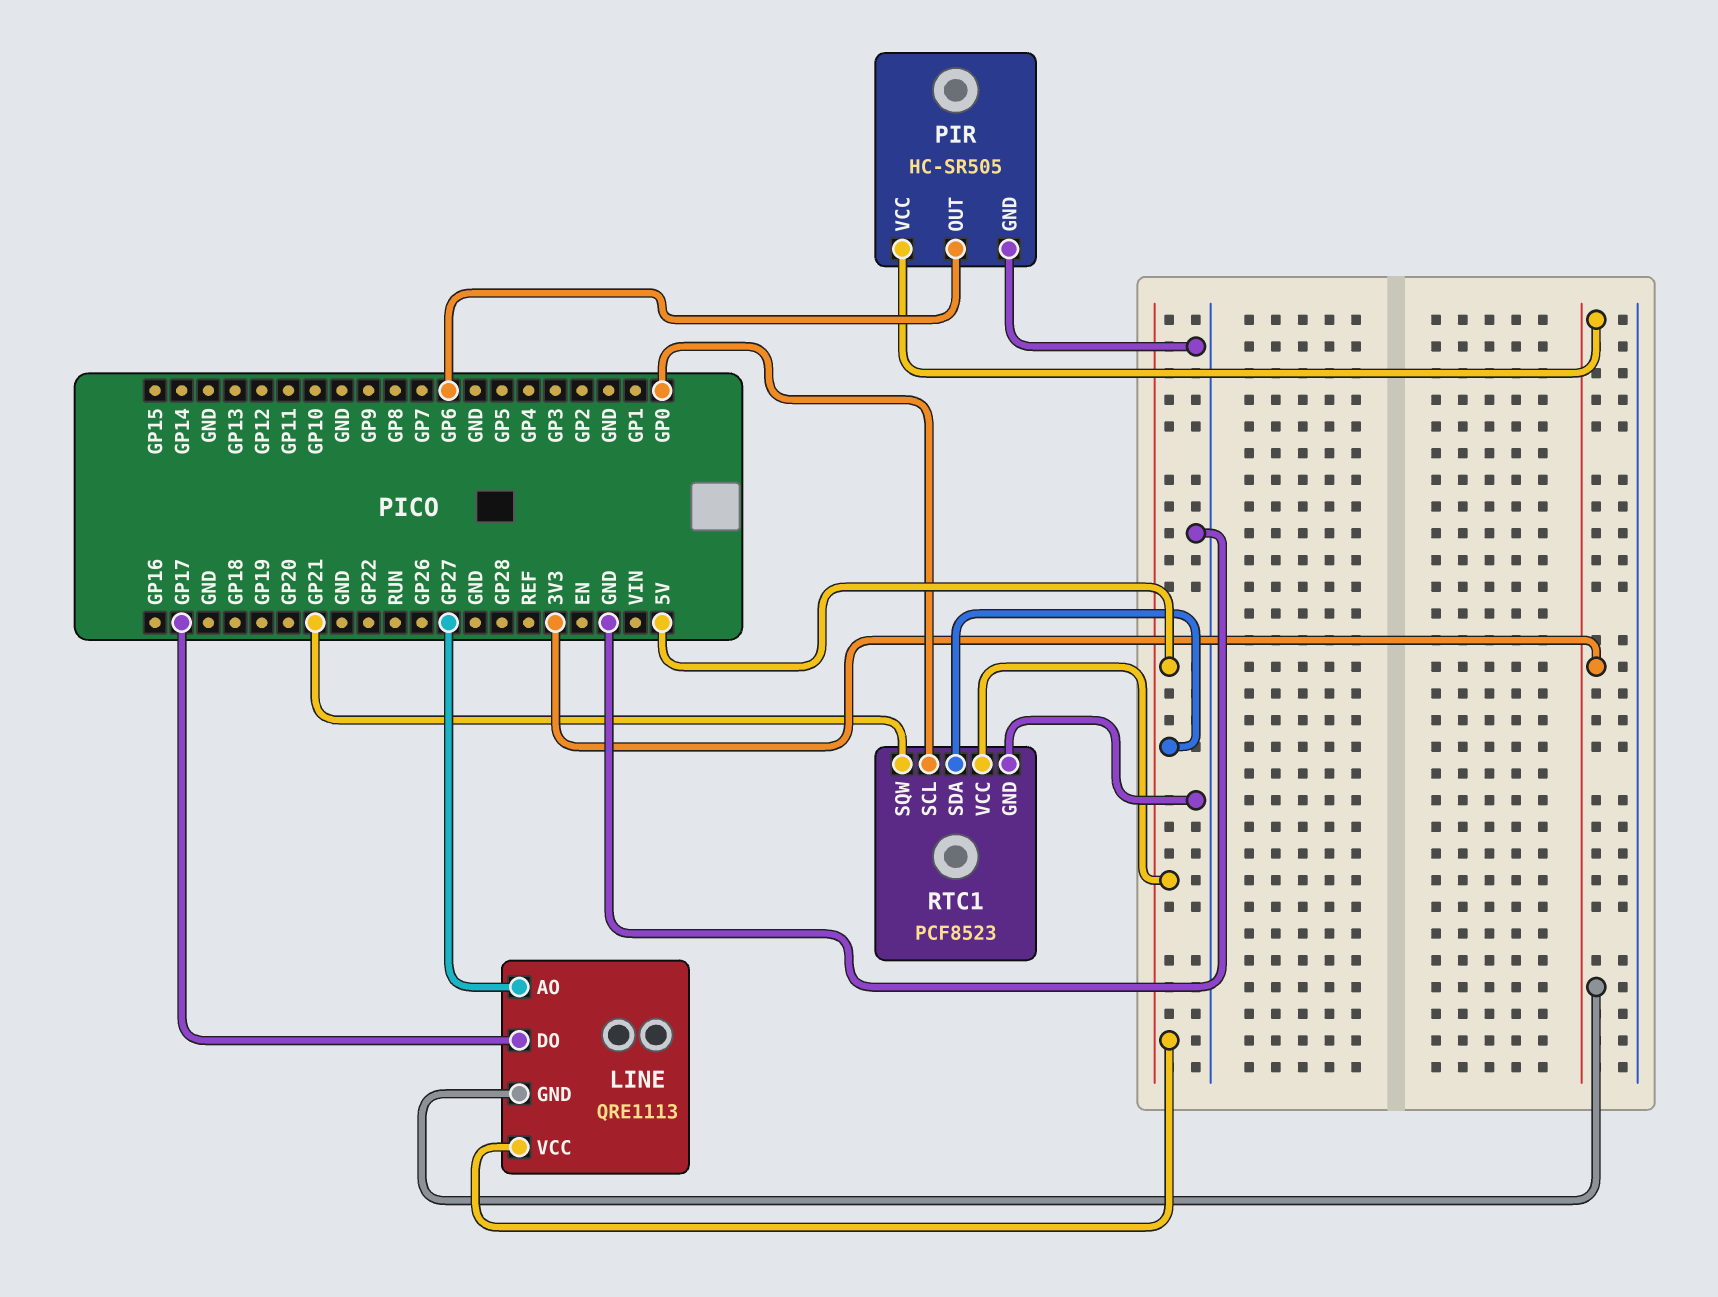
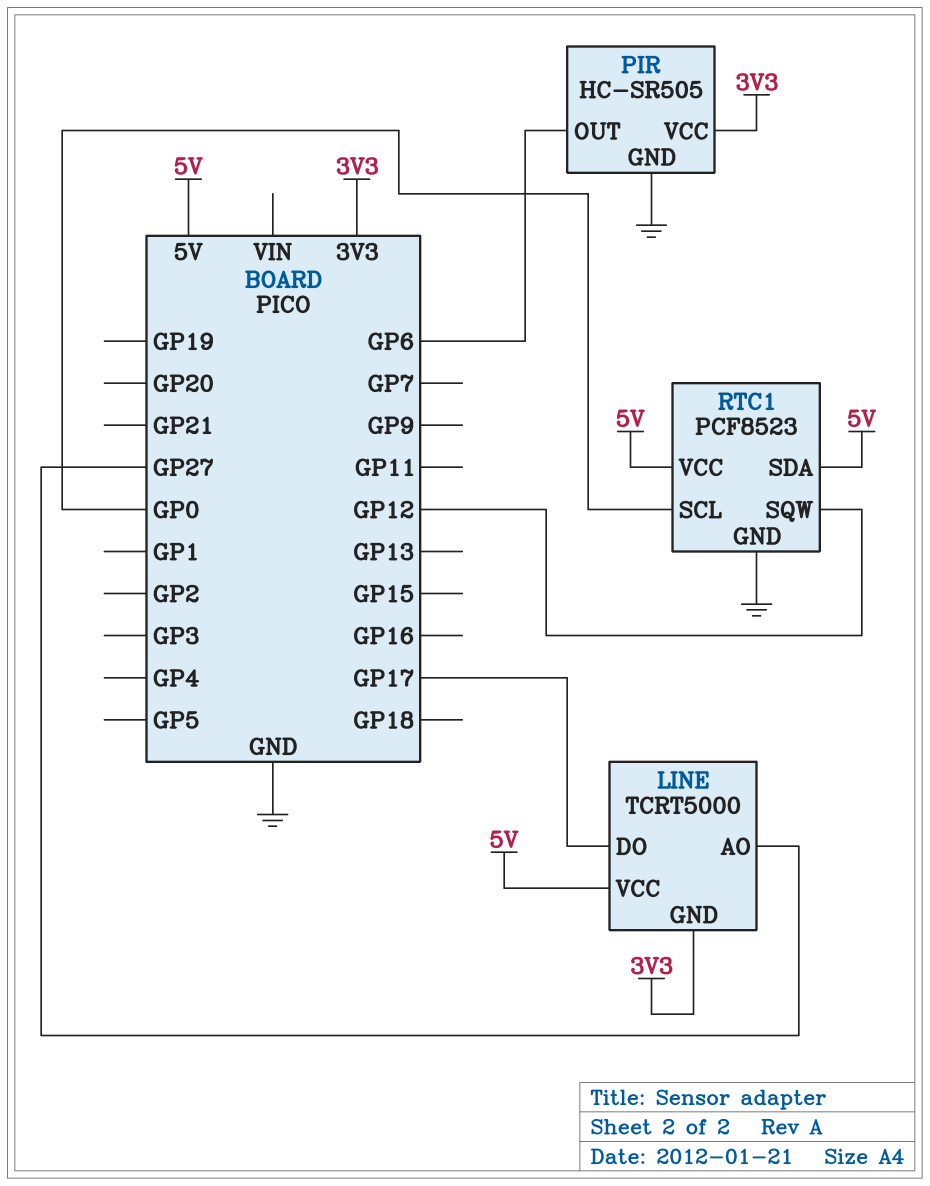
LINE: QRE1113 -> TCRT5000
RTC1 pin SQW: GP21 -> GP12

